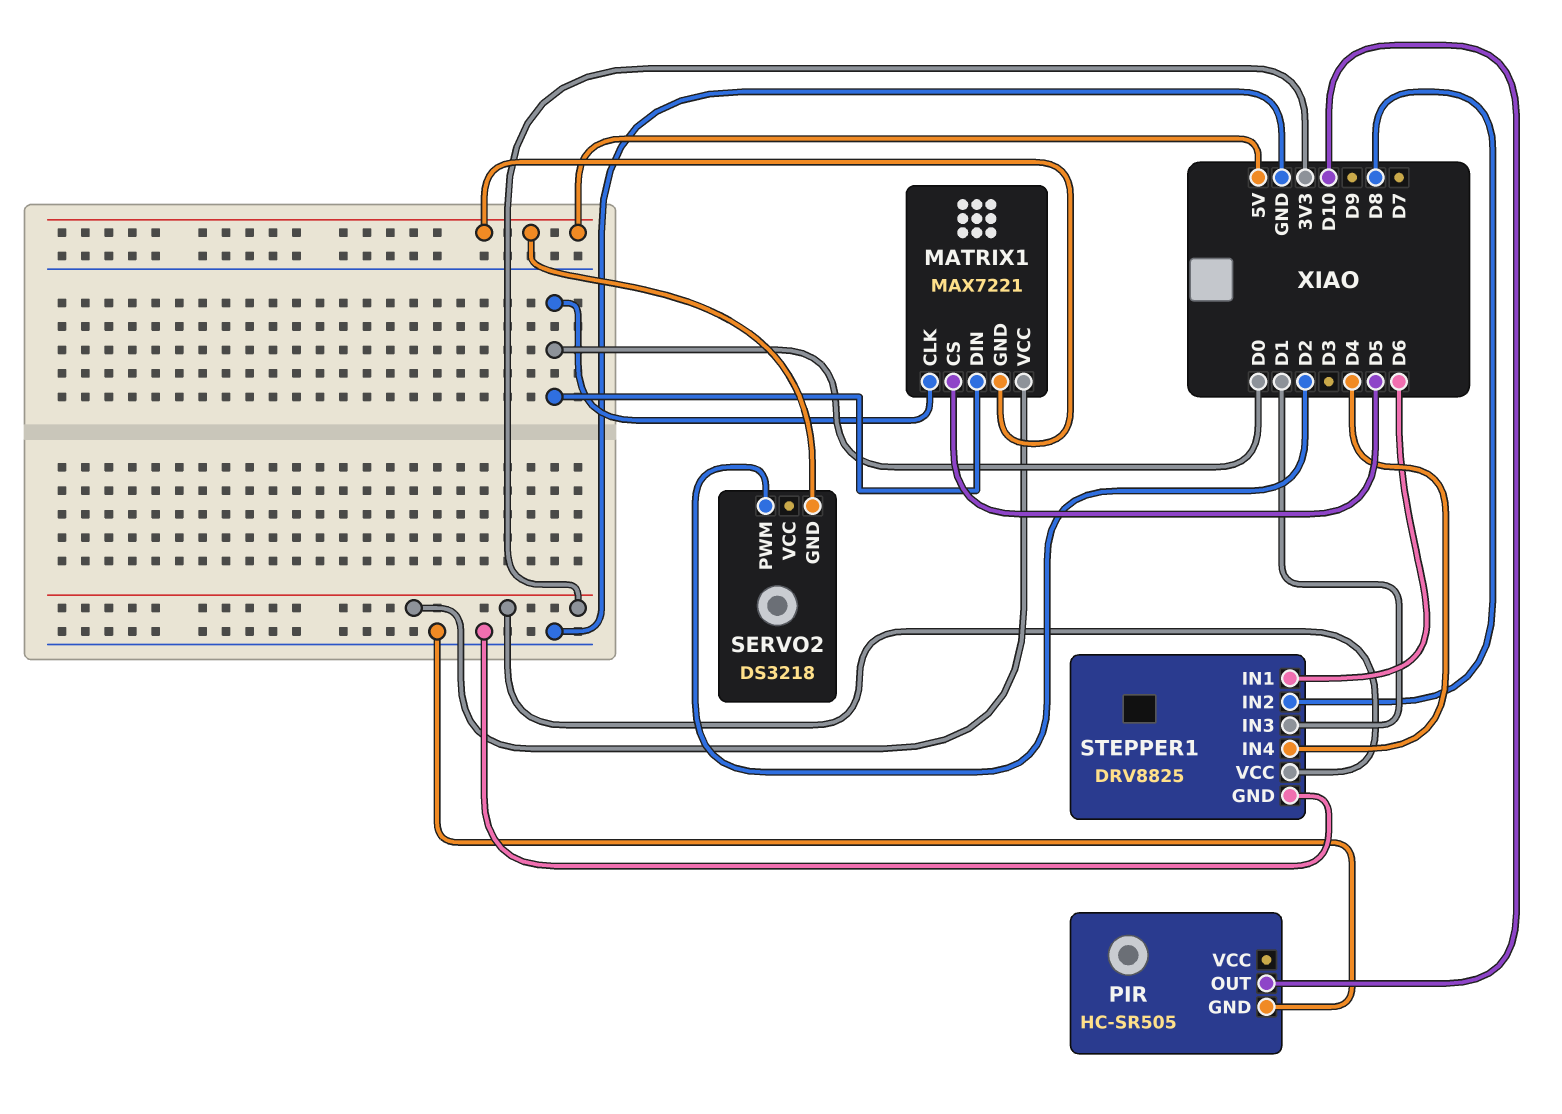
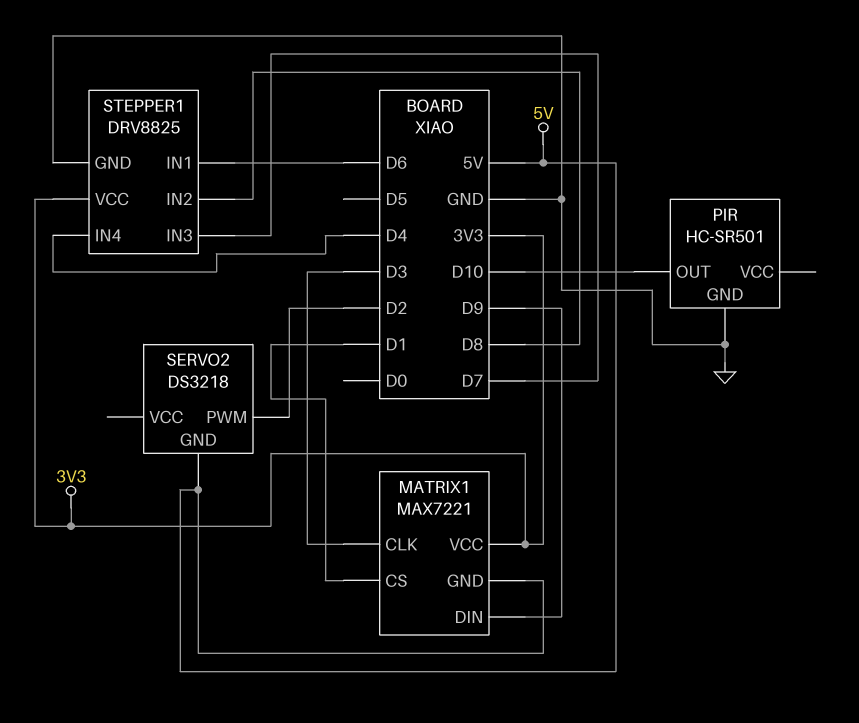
MATRIX1 pin CLK: D0 -> D3
MATRIX1 pin CS: D5 -> D1
MATRIX1 pin DIN: D0 -> D9
PIR: HC-SR505 -> HC-SR501
STEPPER1 pin IN3: D1 -> D7

